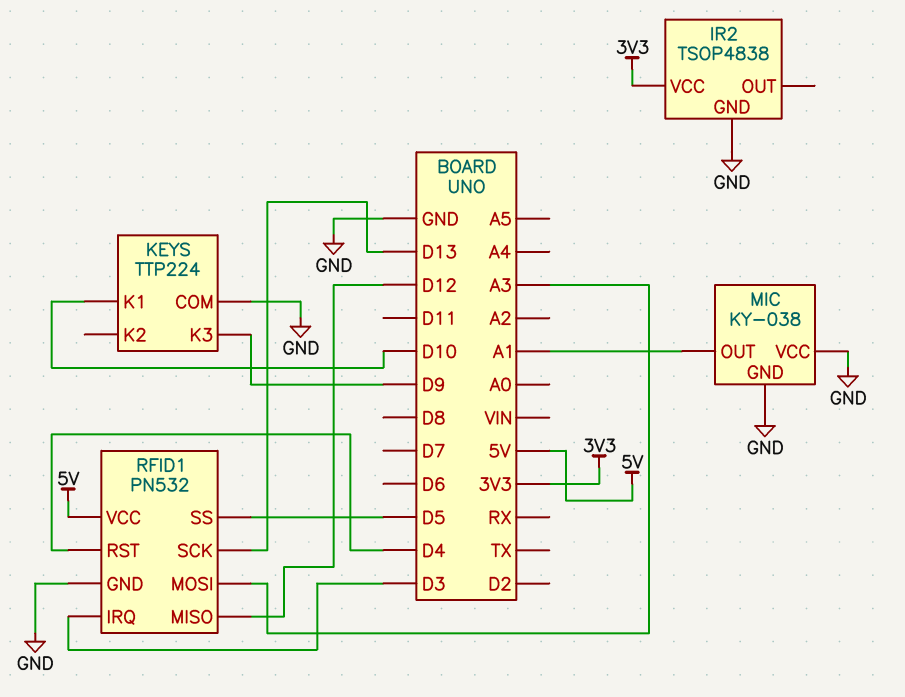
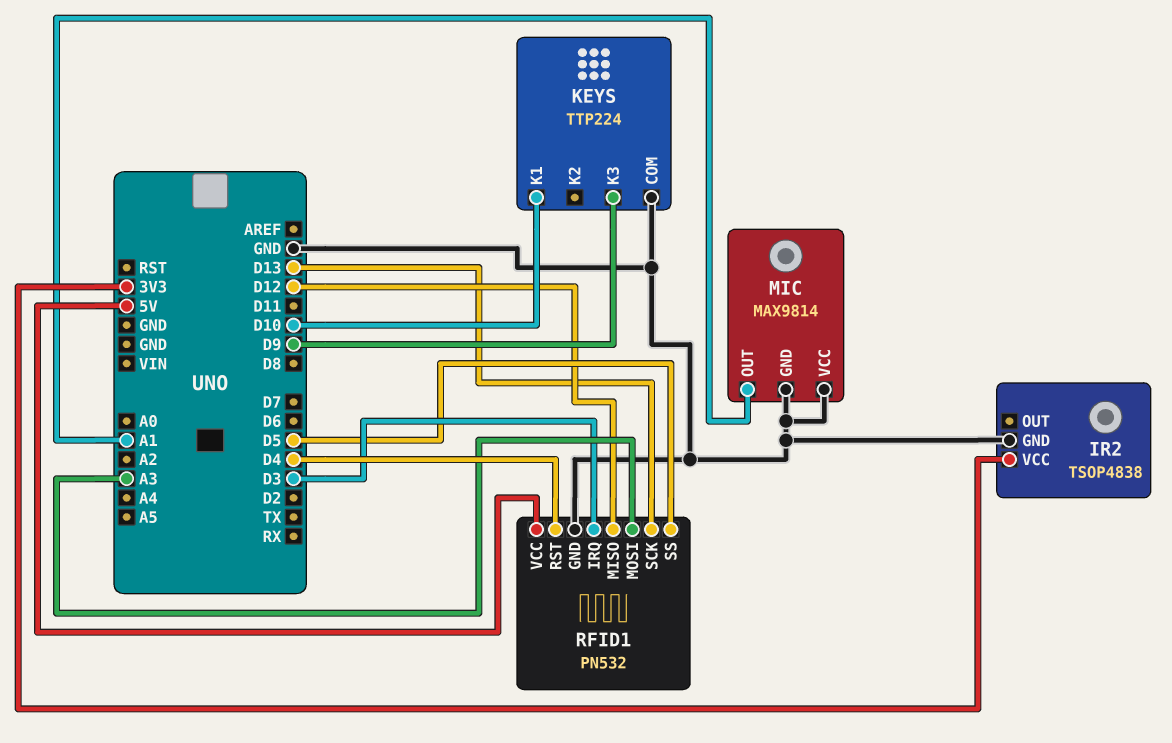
MIC: KY-038 -> MAX9814

